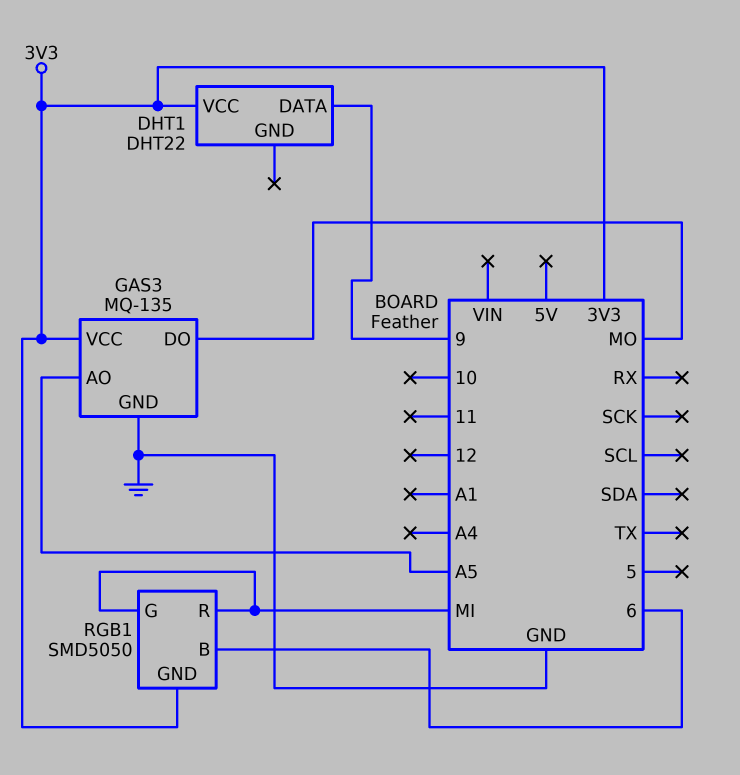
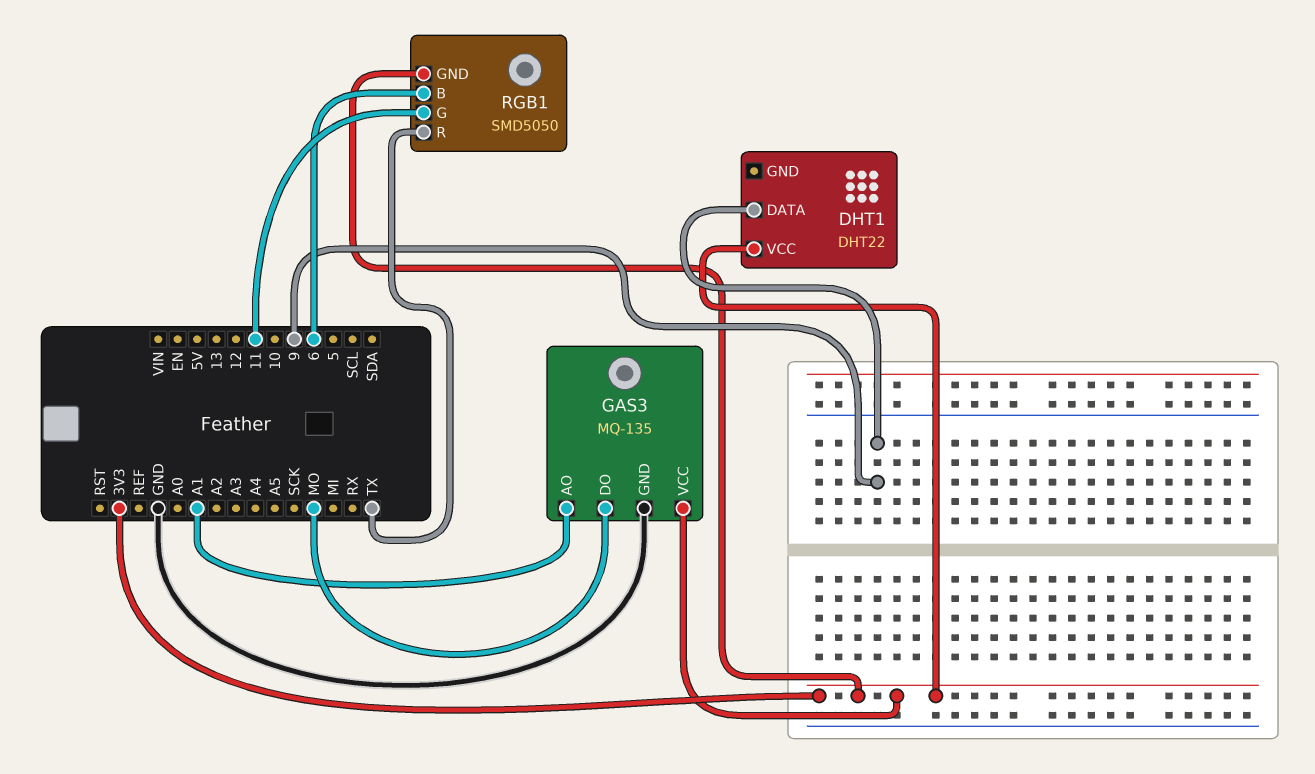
GAS3 pin AO: A5 -> A1
RGB1 pin G: MI -> 11
RGB1 pin R: MI -> TX

